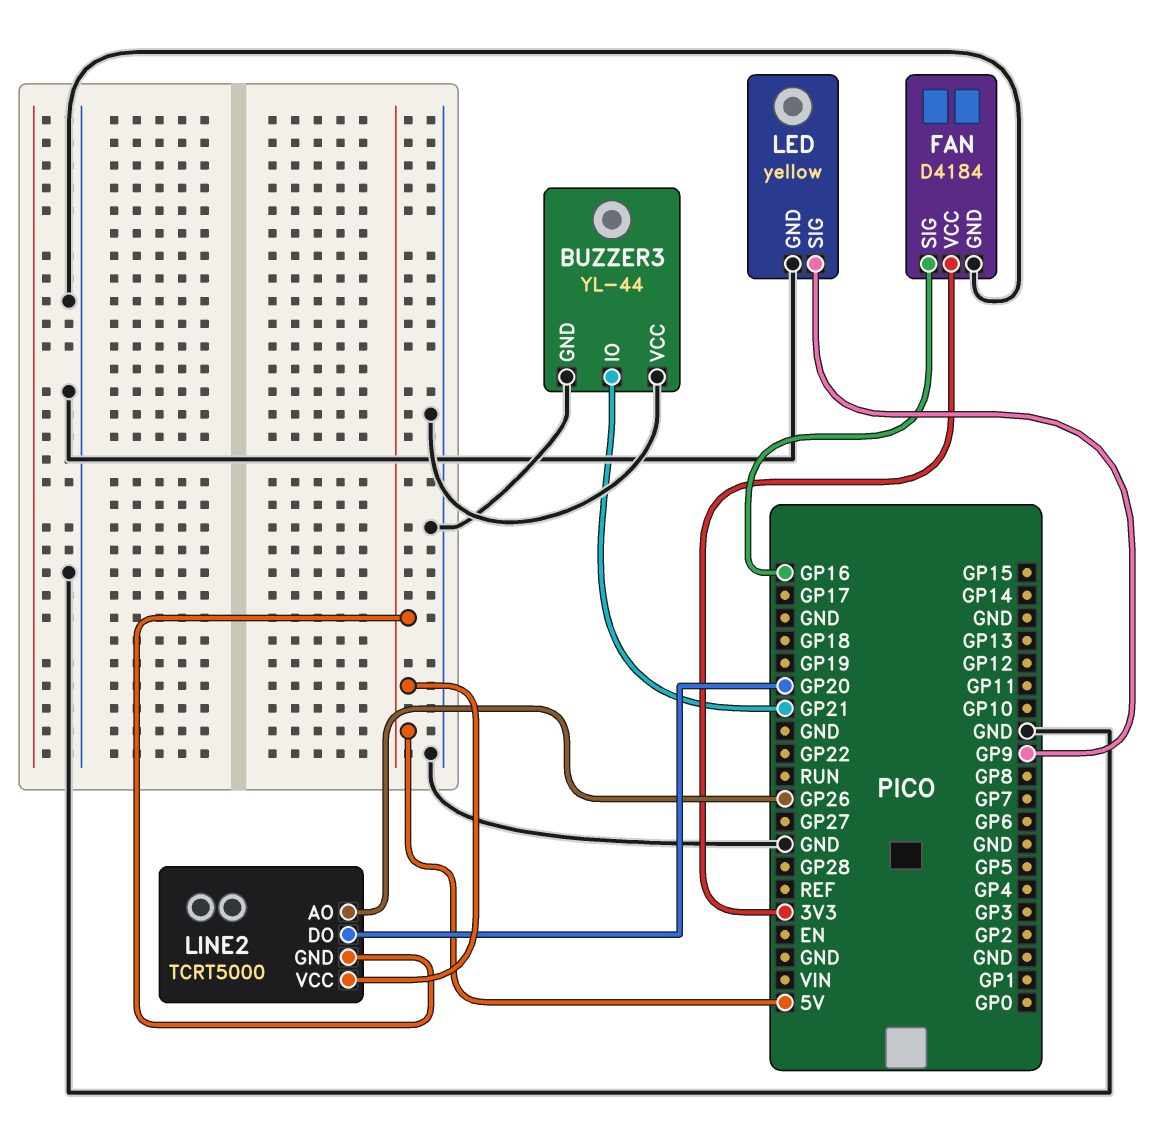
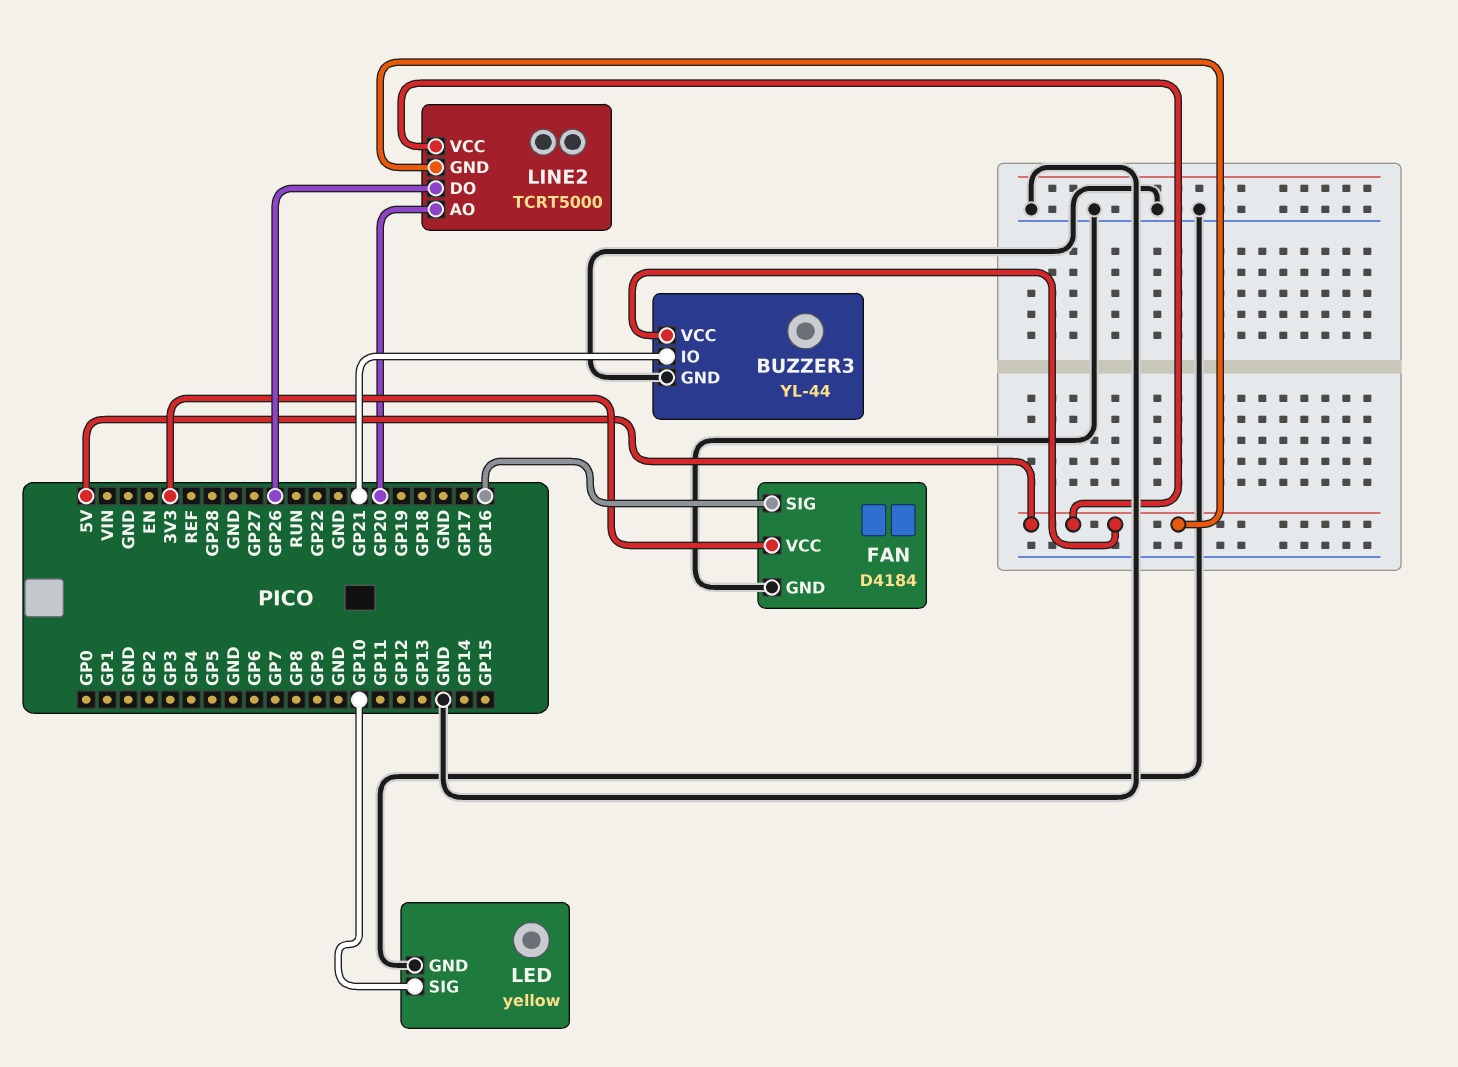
BUZZER3 pin VCC: GND -> 5V
LED pin SIG: GP9 -> GP10
LINE2 pin AO: GP26 -> GP20
LINE2 pin DO: GP20 -> GP26

